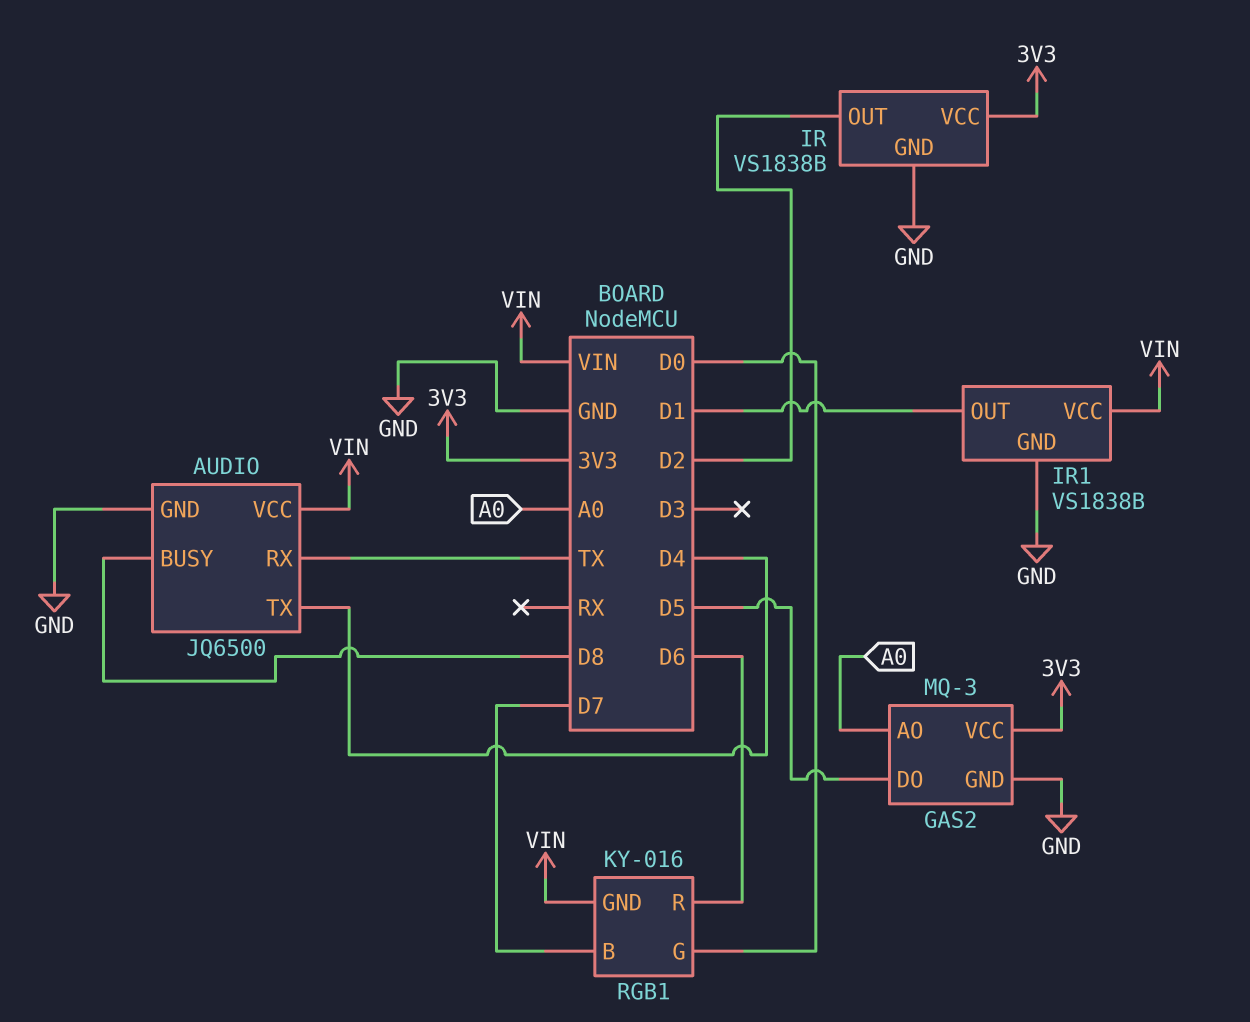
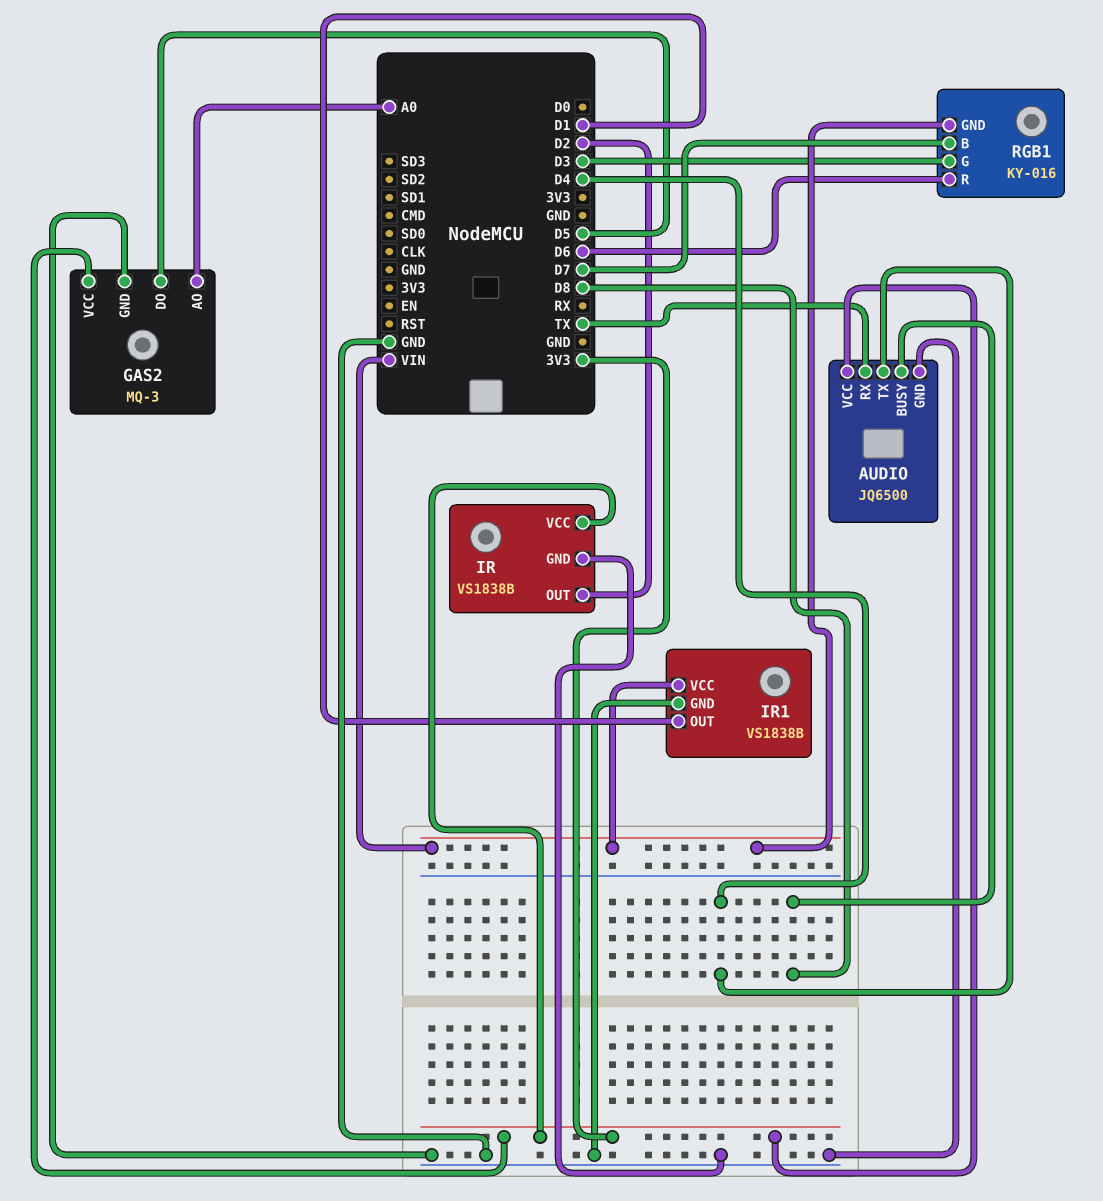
AUDIO pin VCC: VIN -> 3V3
RGB1 pin G: D0 -> D3

